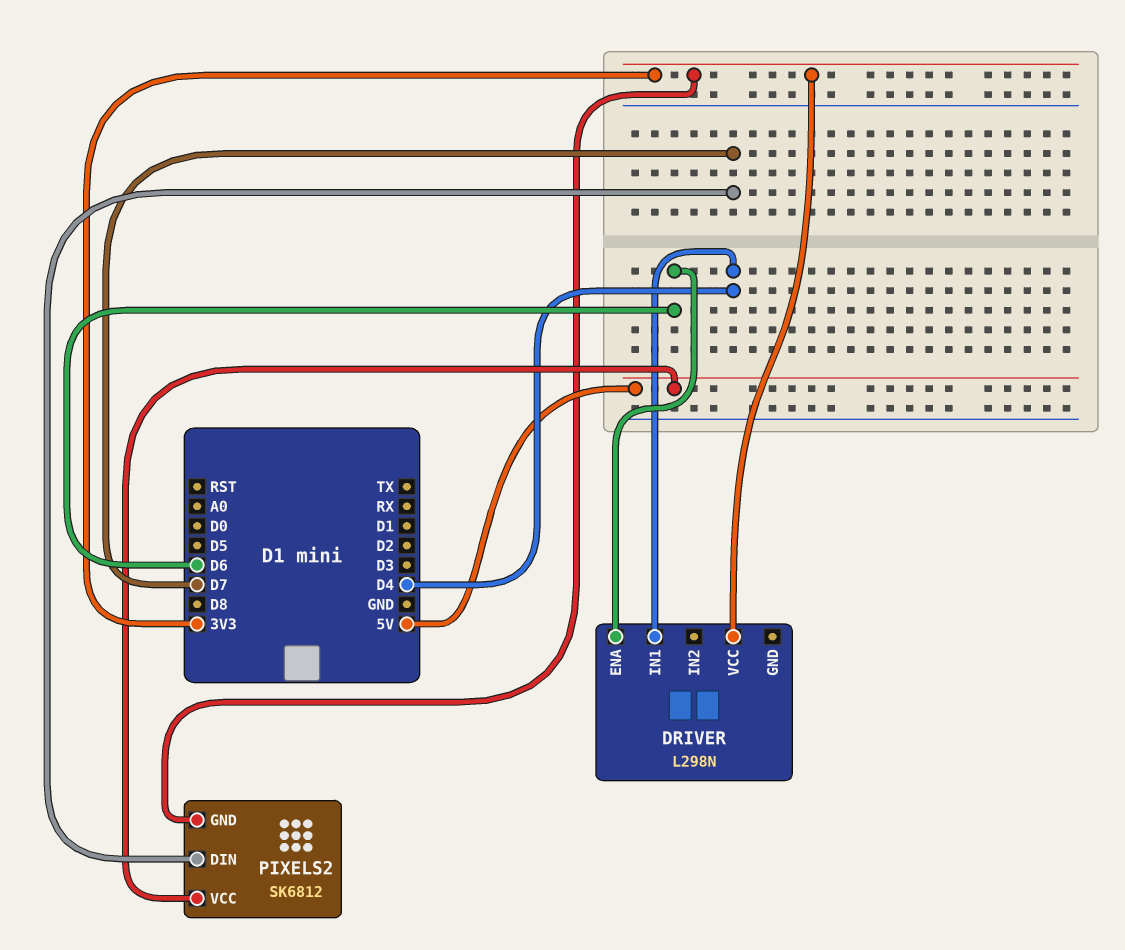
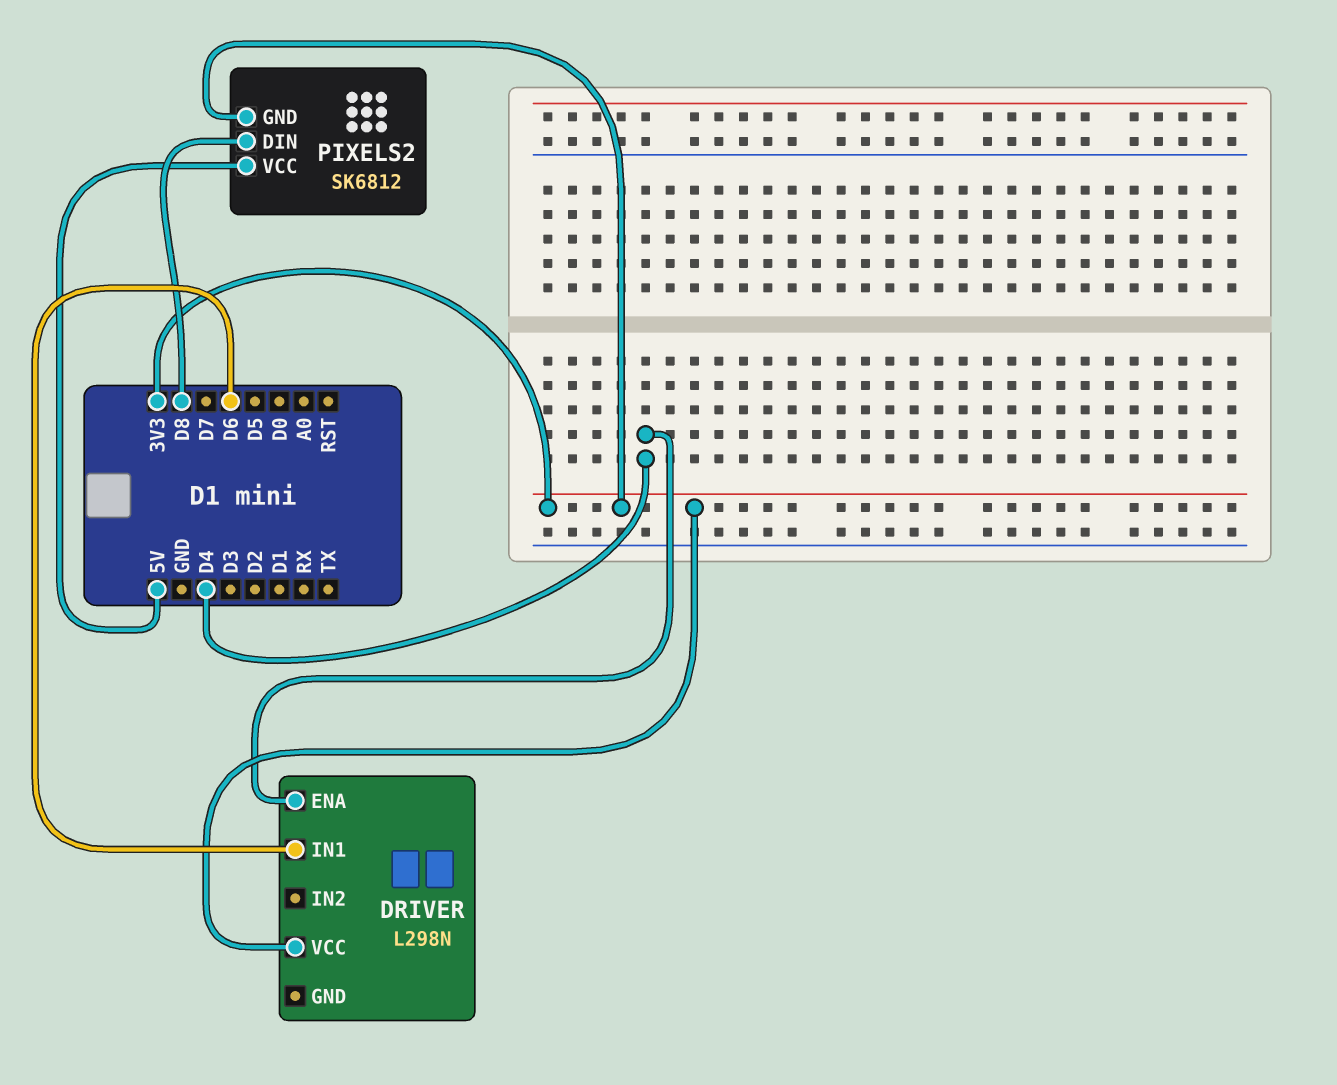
DRIVER pin ENA: D6 -> D4
DRIVER pin IN1: D4 -> D6
PIXELS2 pin DIN: D7 -> D8

